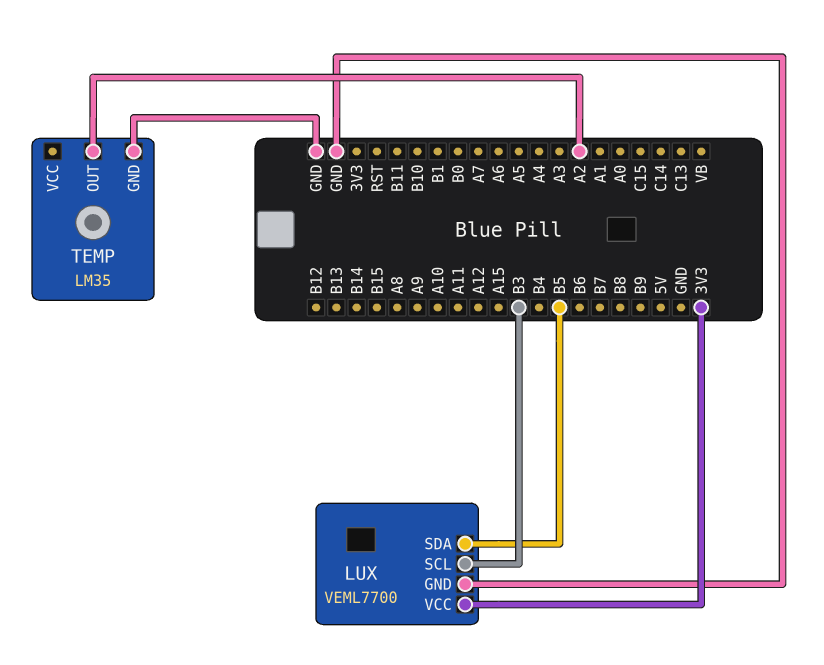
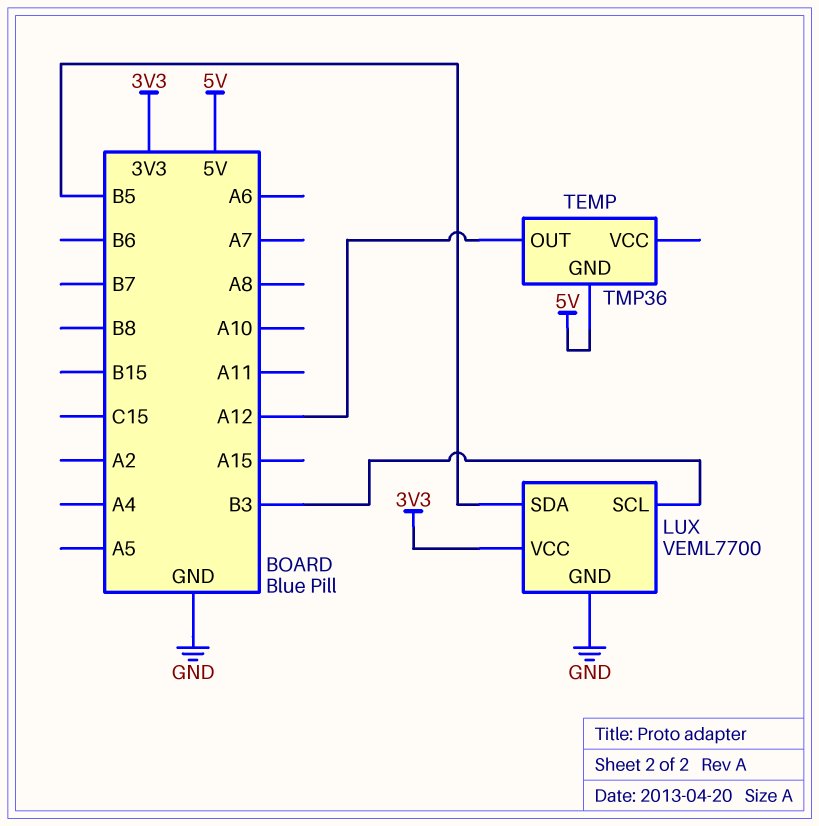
TEMP: LM35 -> TMP36
TEMP pin GND: GND -> 5V
TEMP pin OUT: A2 -> A12

